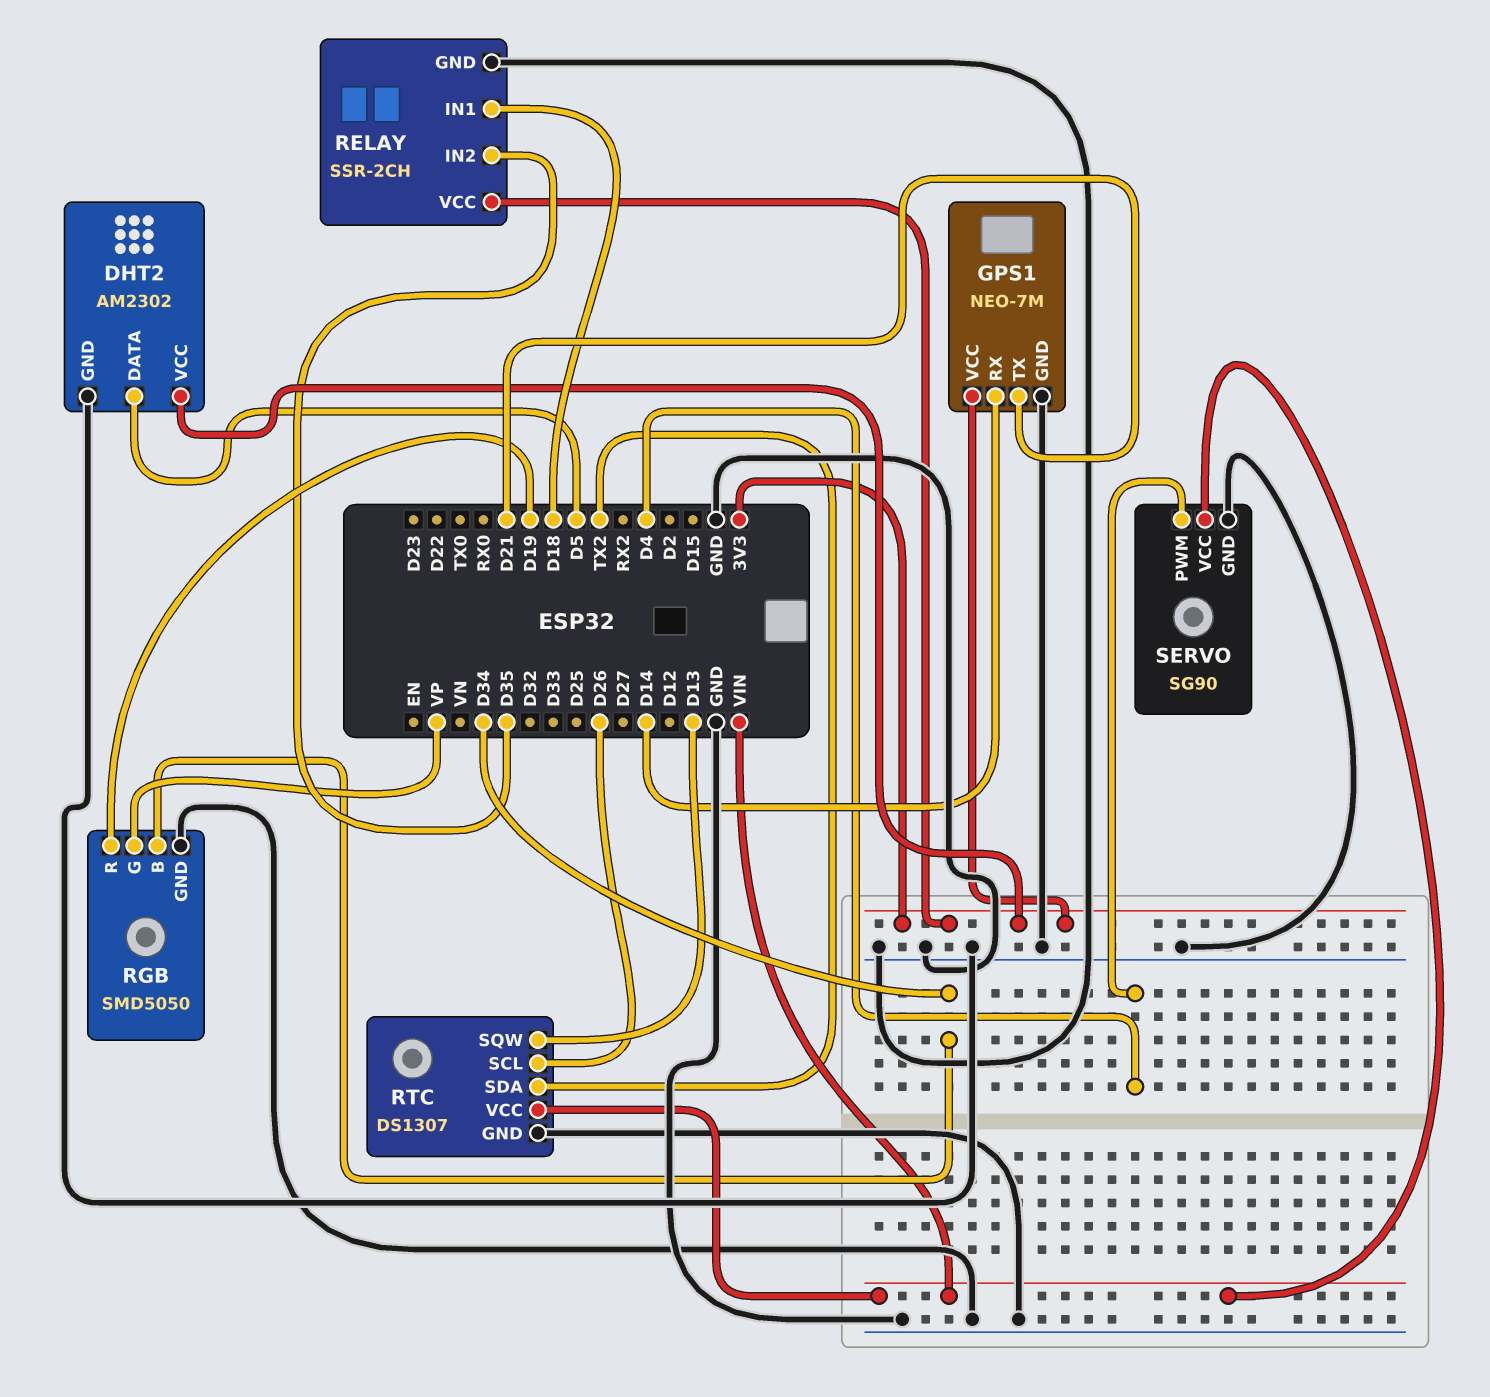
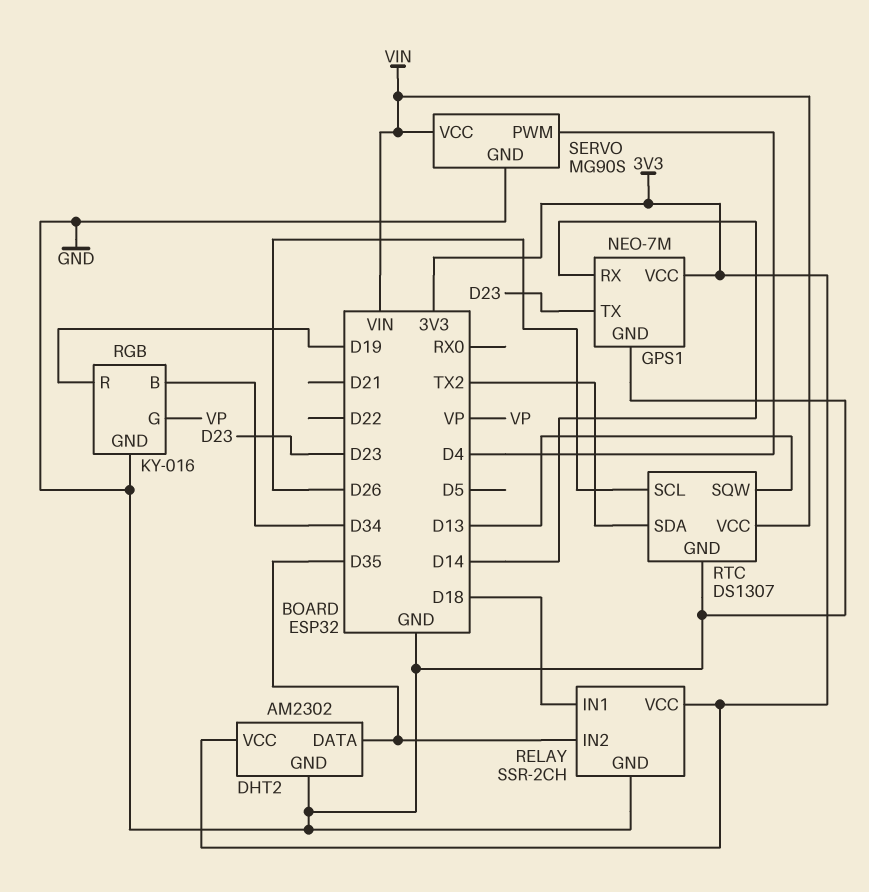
DHT2 pin DATA: D5 -> D35
GPS1 pin TX: D21 -> D23
RGB: SMD5050 -> KY-016
SERVO: SG90 -> MG90S

